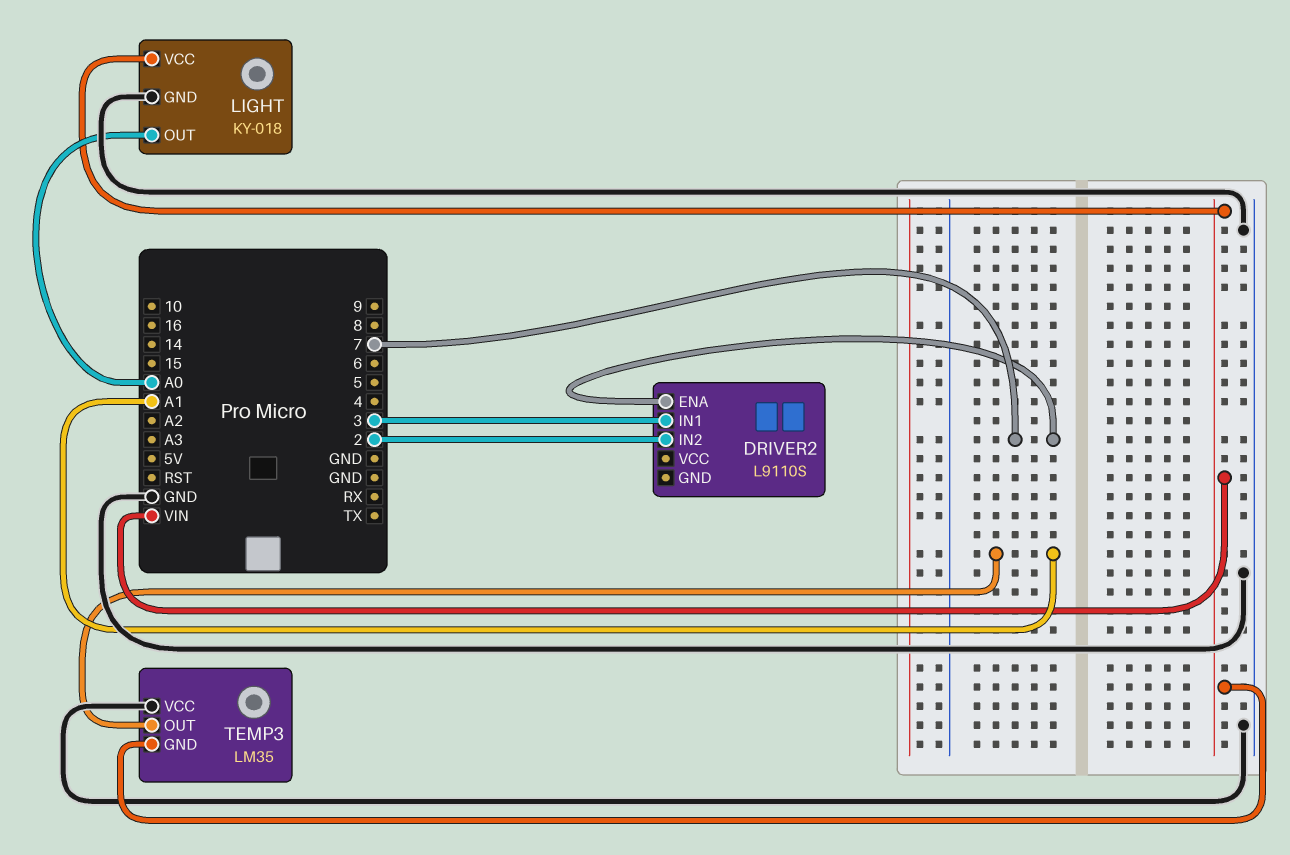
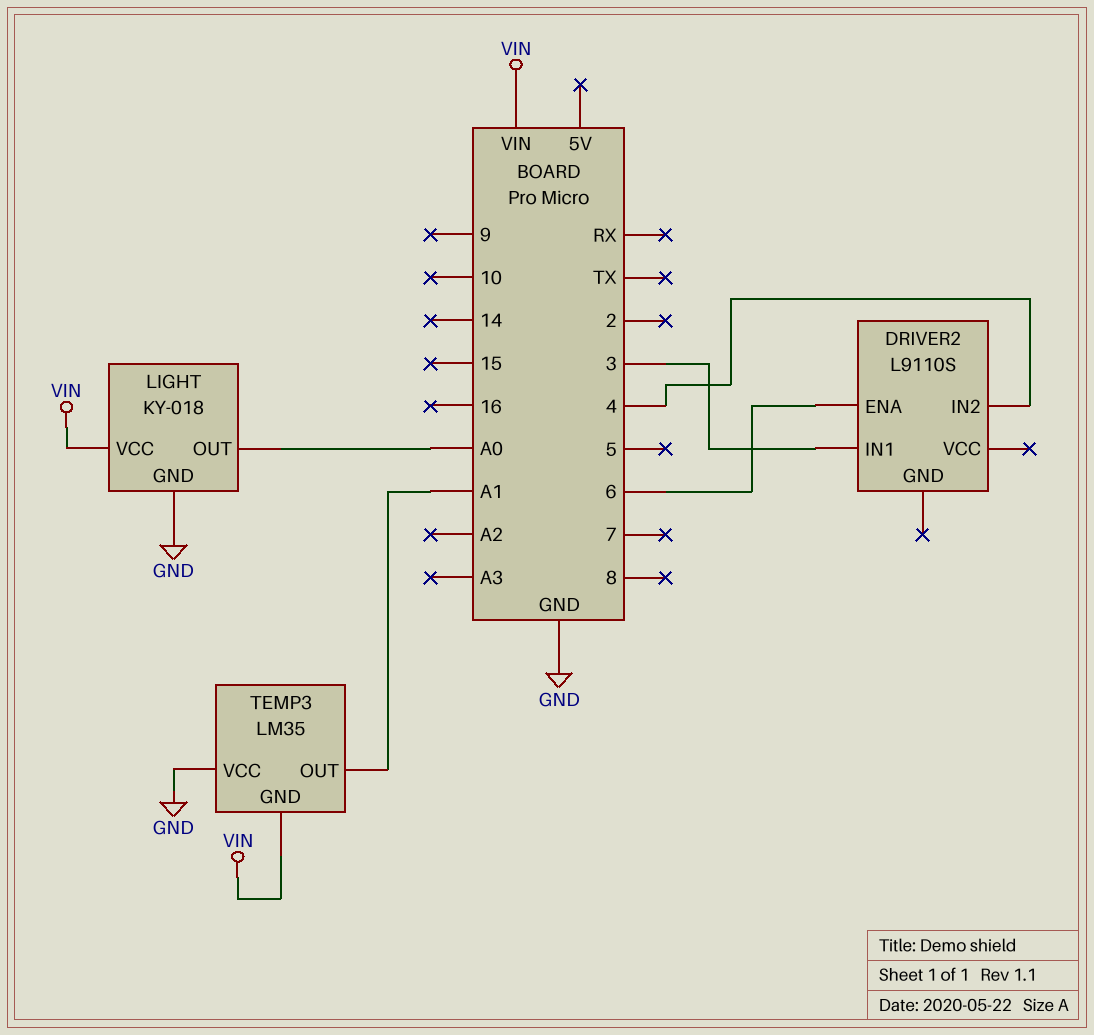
DRIVER2 pin ENA: 7 -> 6
DRIVER2 pin IN2: 2 -> 4

